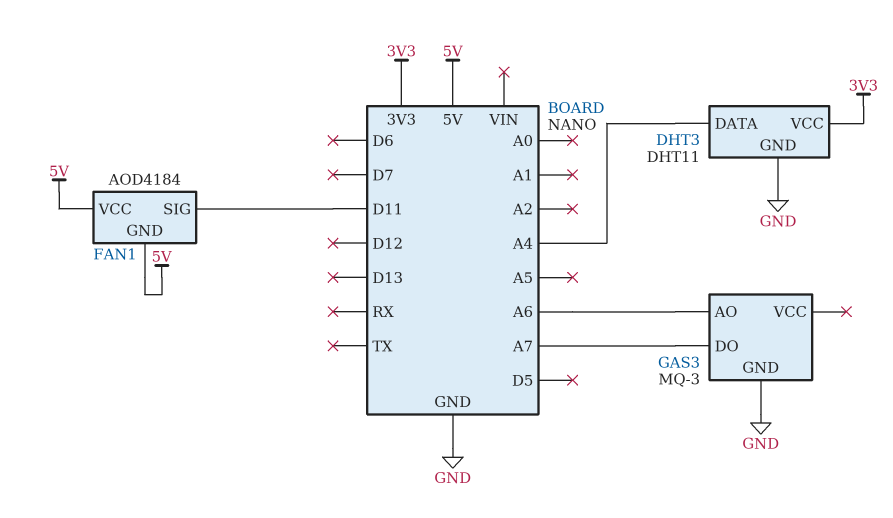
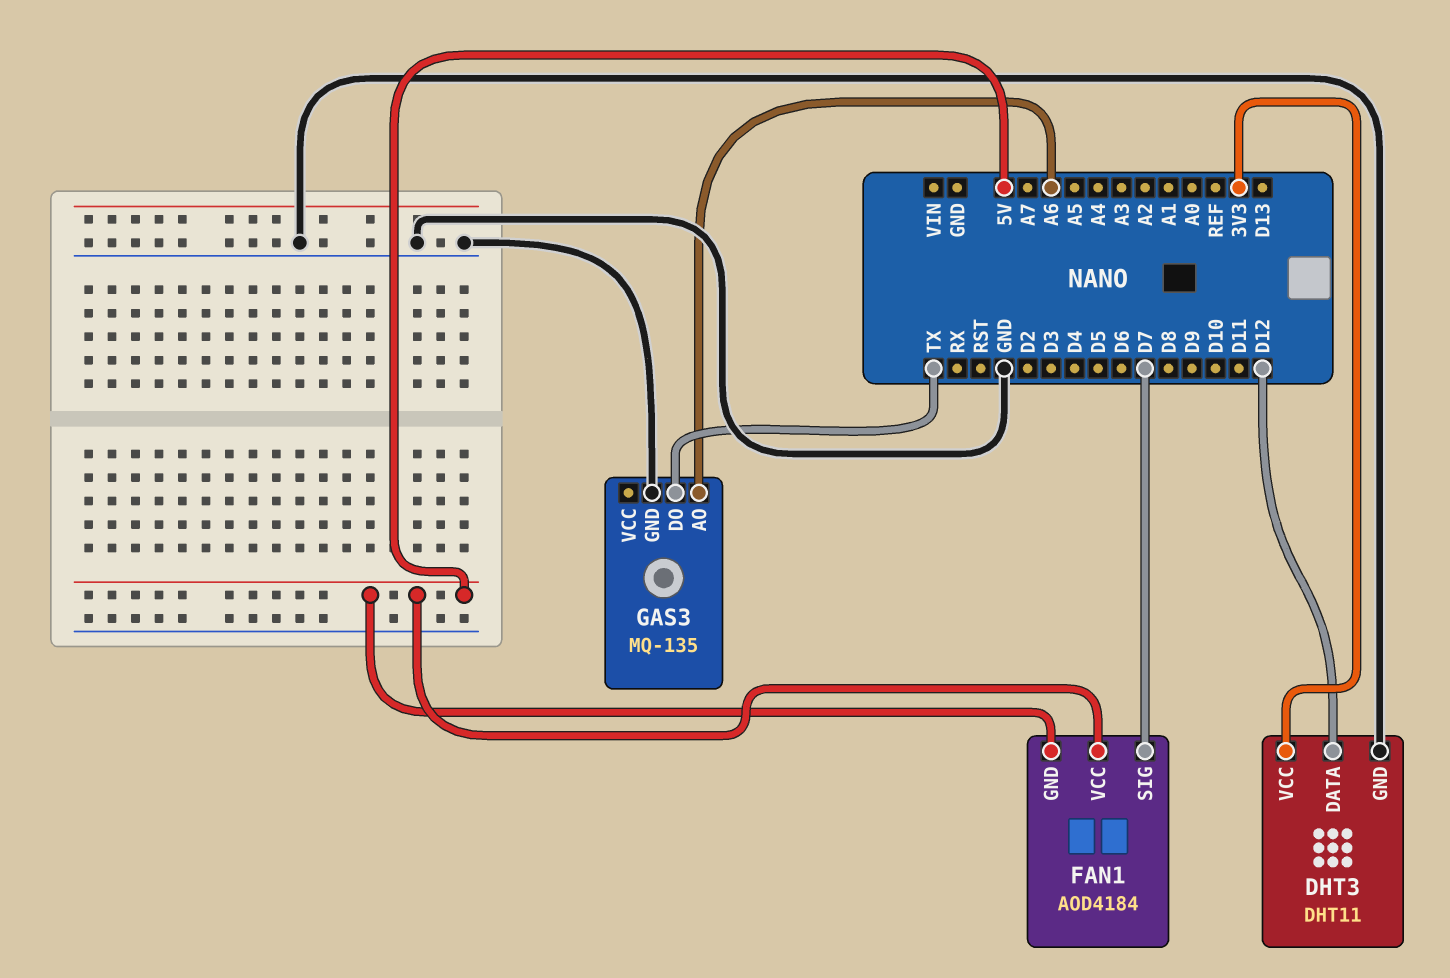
DHT3 pin DATA: A4 -> D12
FAN1 pin SIG: D11 -> D7
GAS3: MQ-3 -> MQ-135
GAS3 pin DO: A7 -> TX

